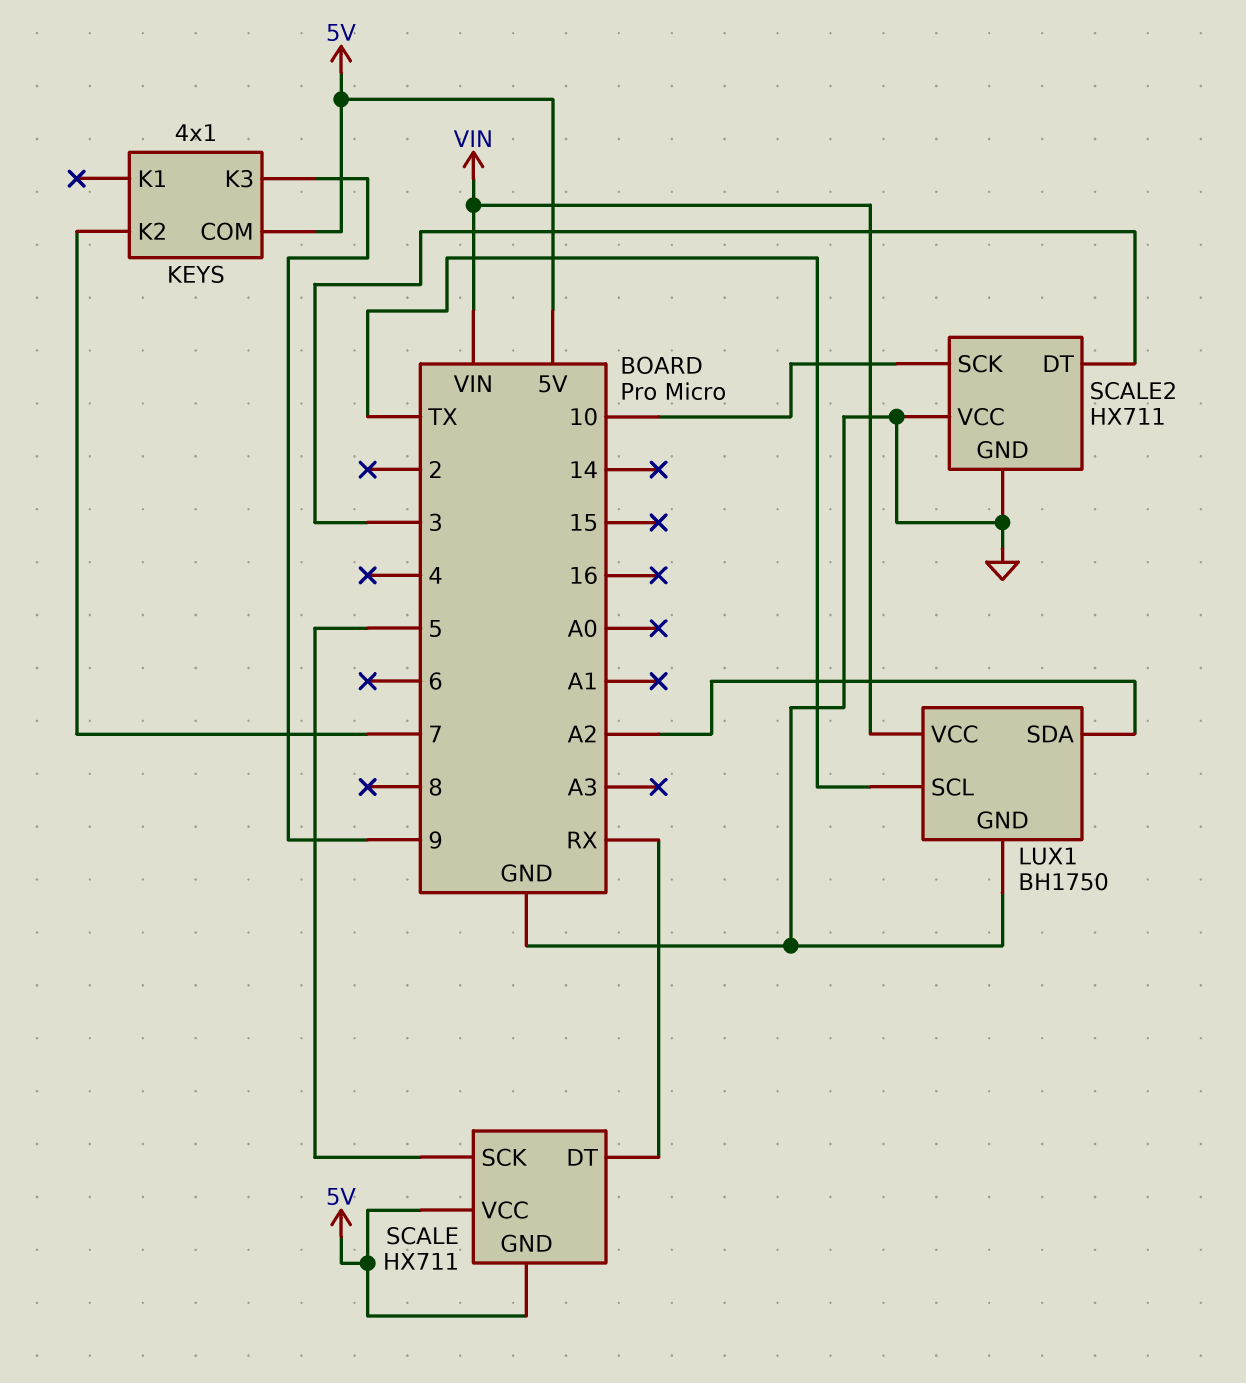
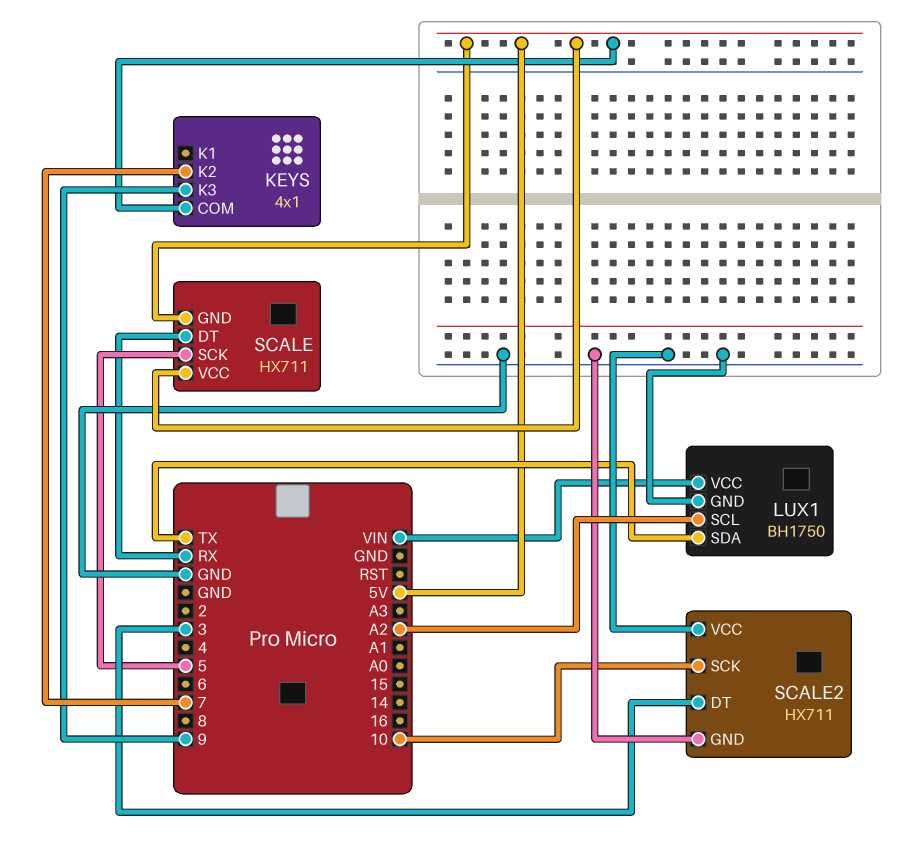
LUX1 pin SCL: TX -> A2
LUX1 pin SDA: A2 -> TX

